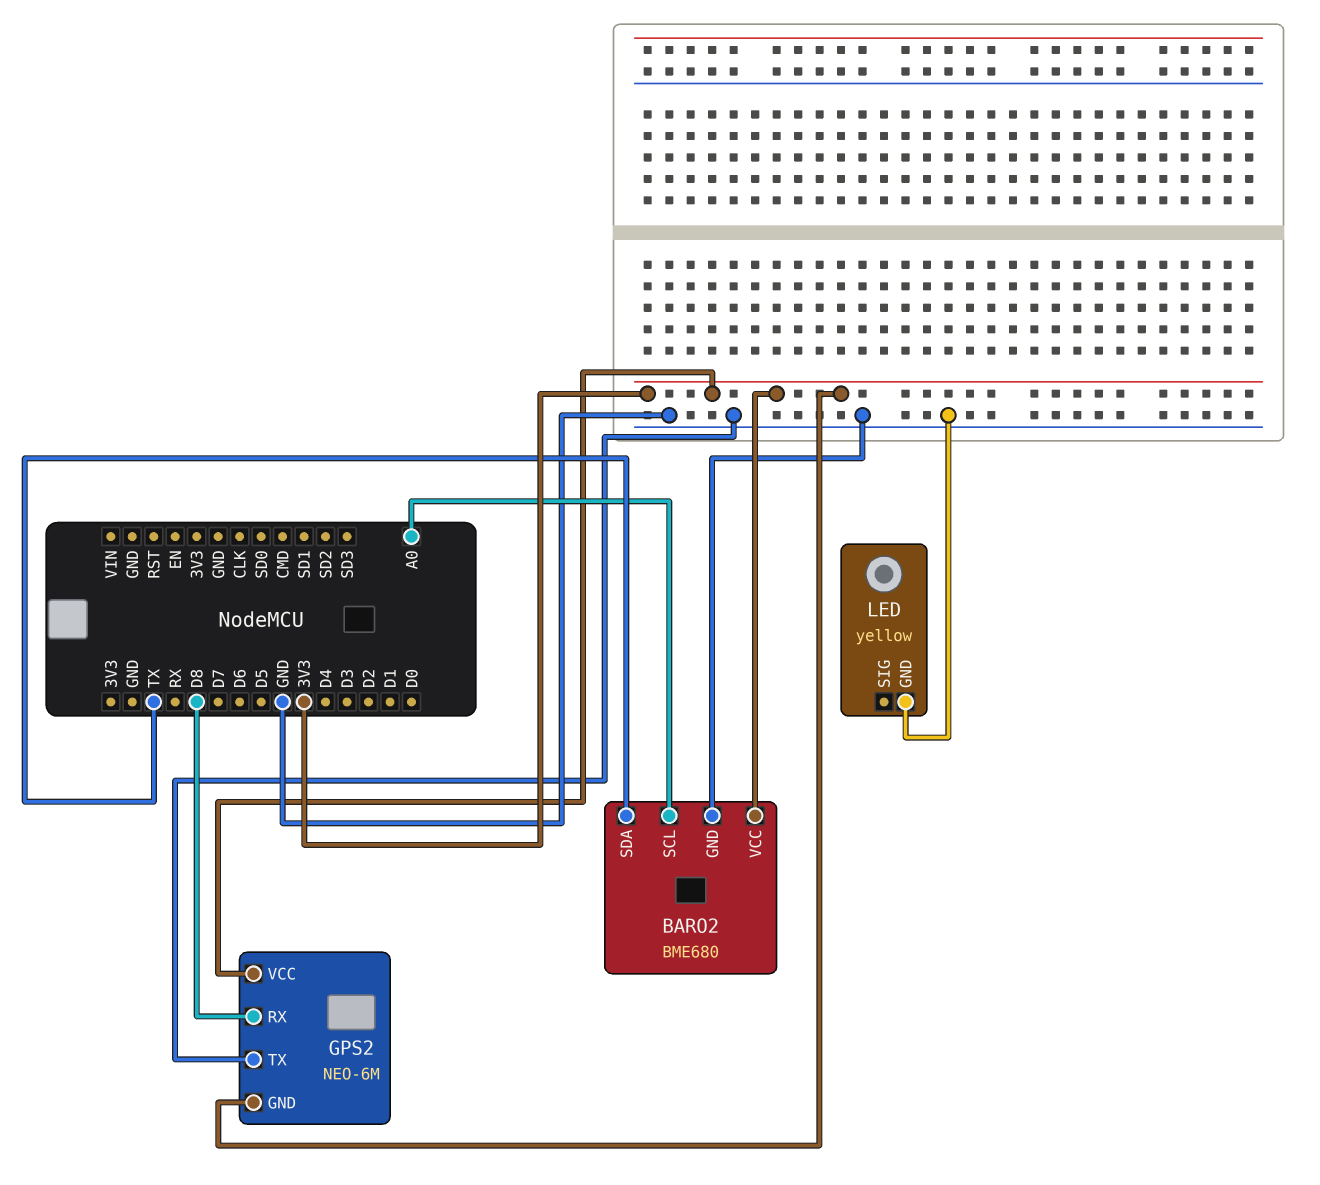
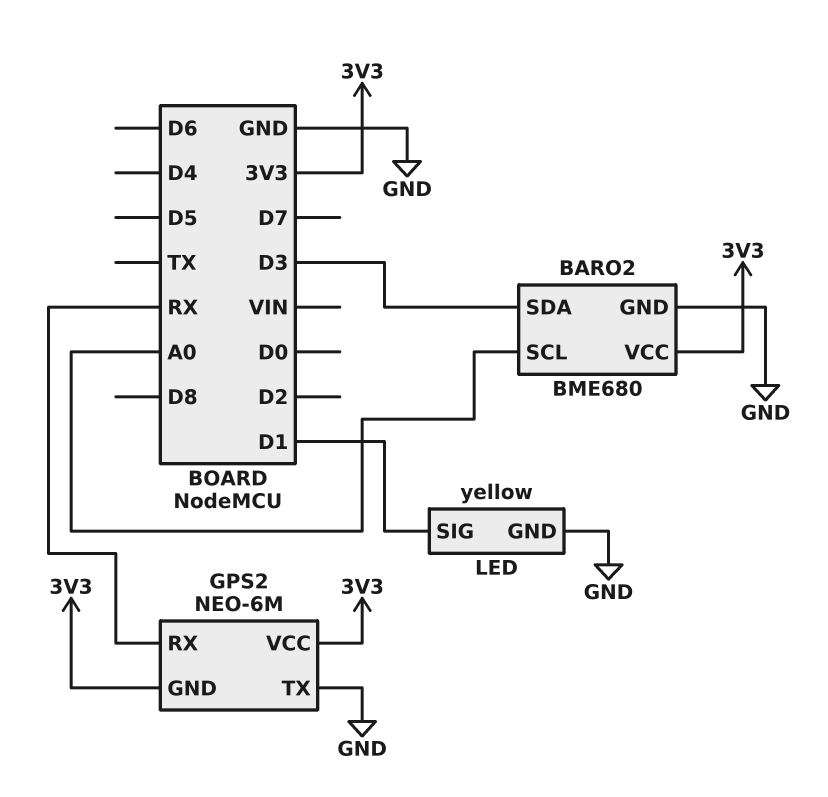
BARO2 pin SDA: TX -> D3
GPS2 pin RX: D8 -> RX
LED pin SIG: none -> D1

